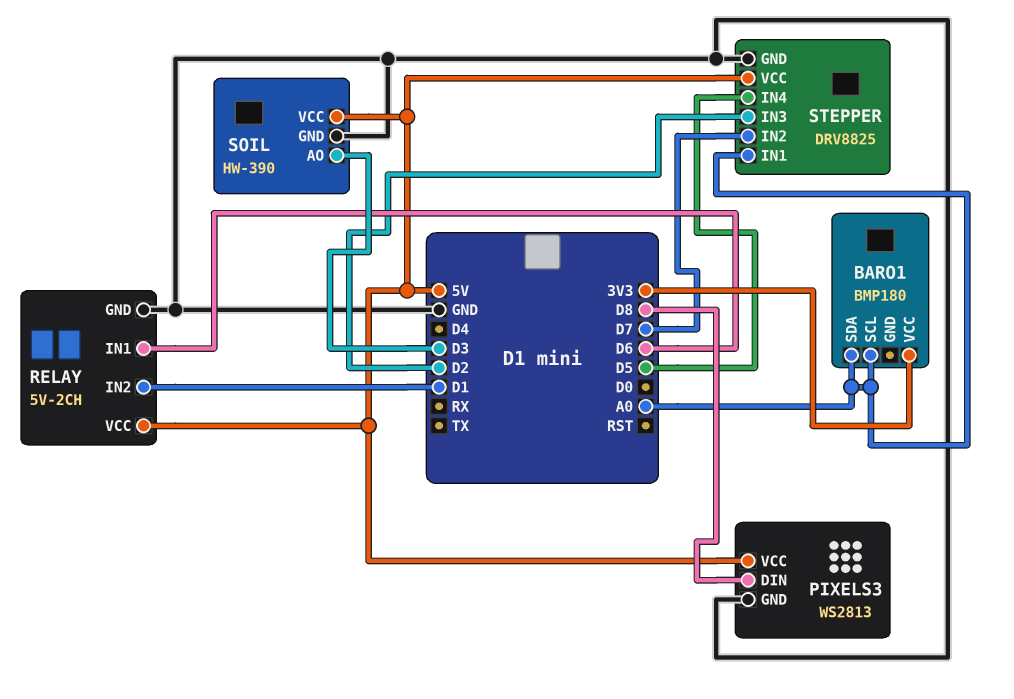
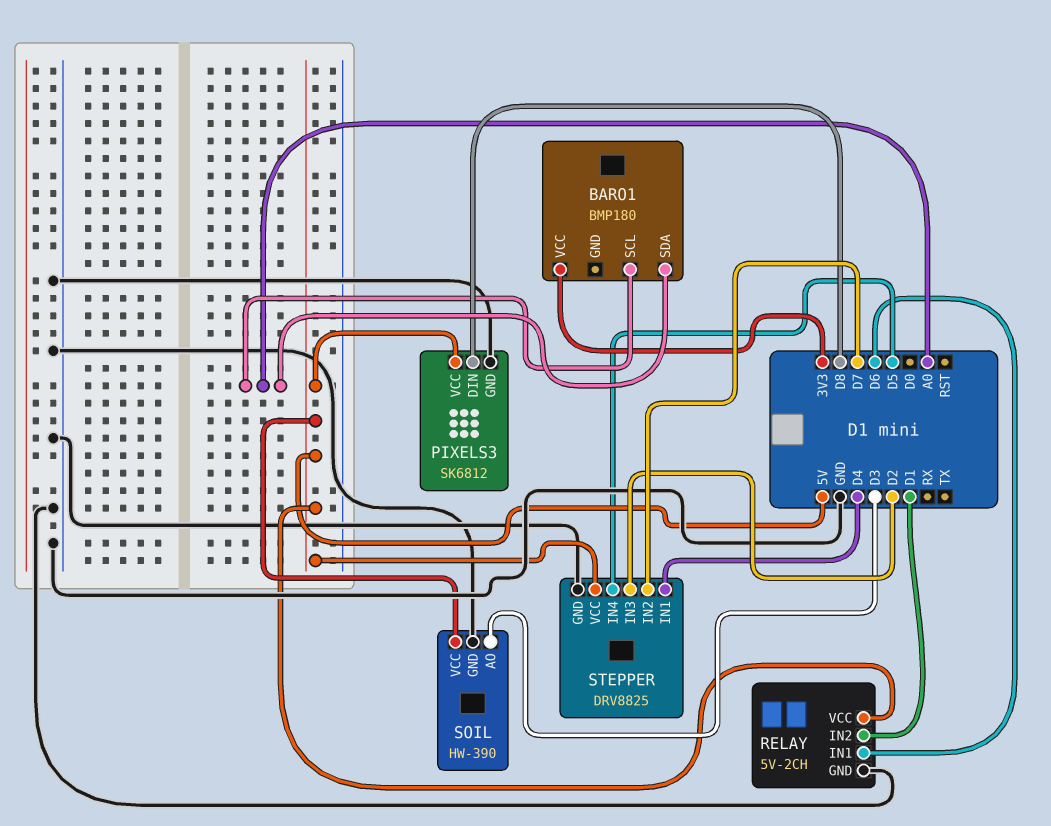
PIXELS3: WS2813 -> SK6812
STEPPER pin IN1: A0 -> D4

